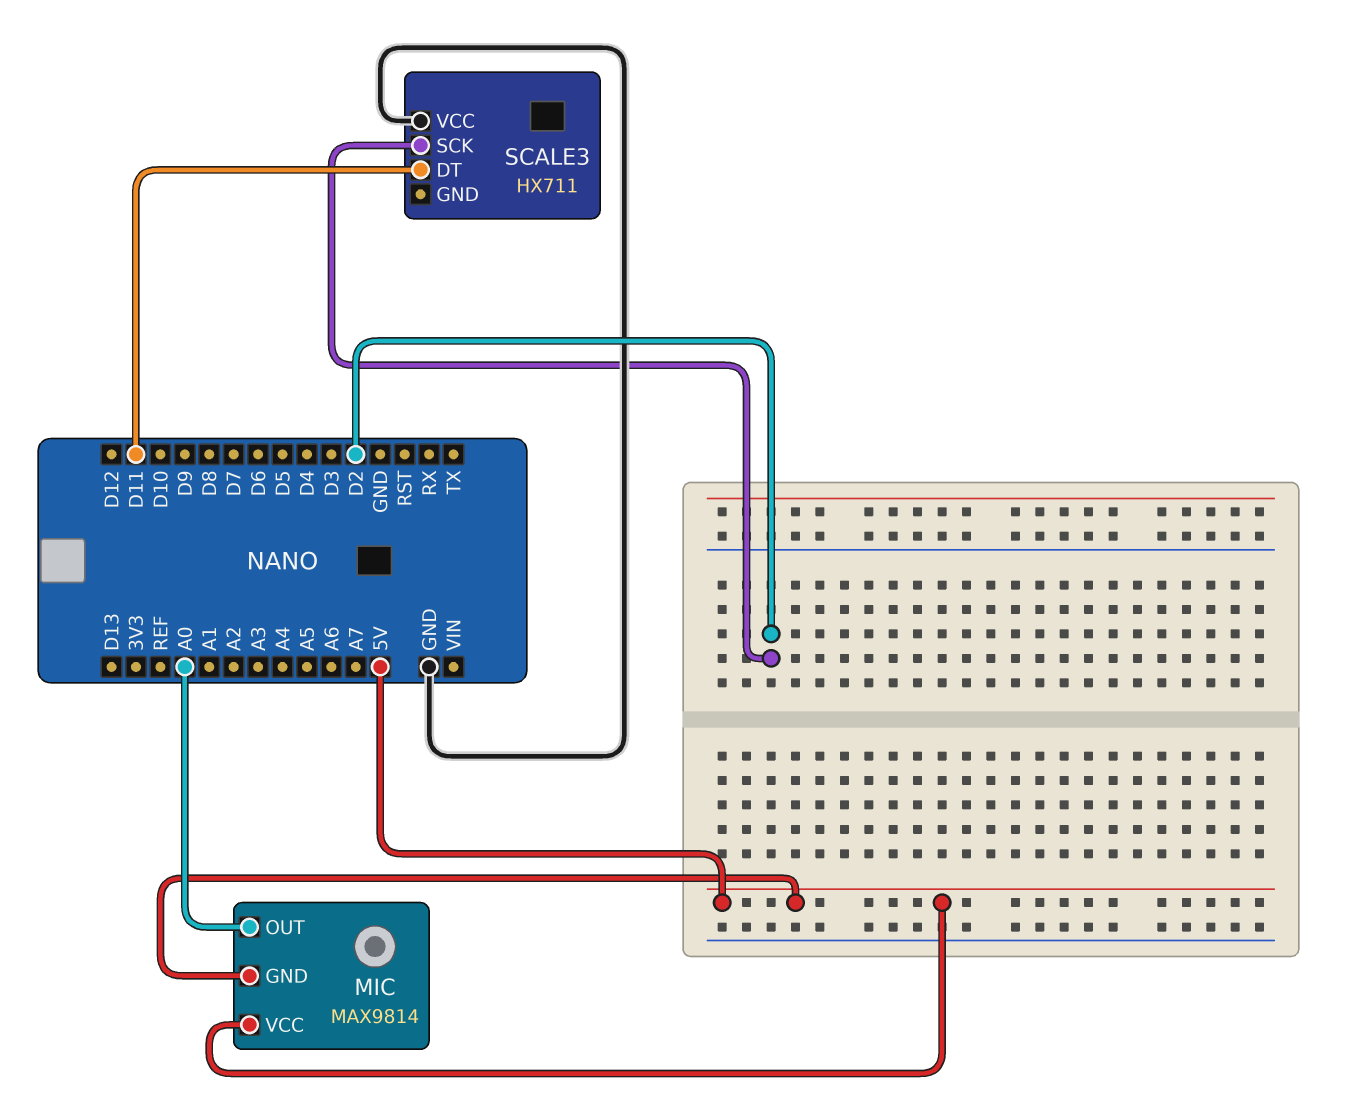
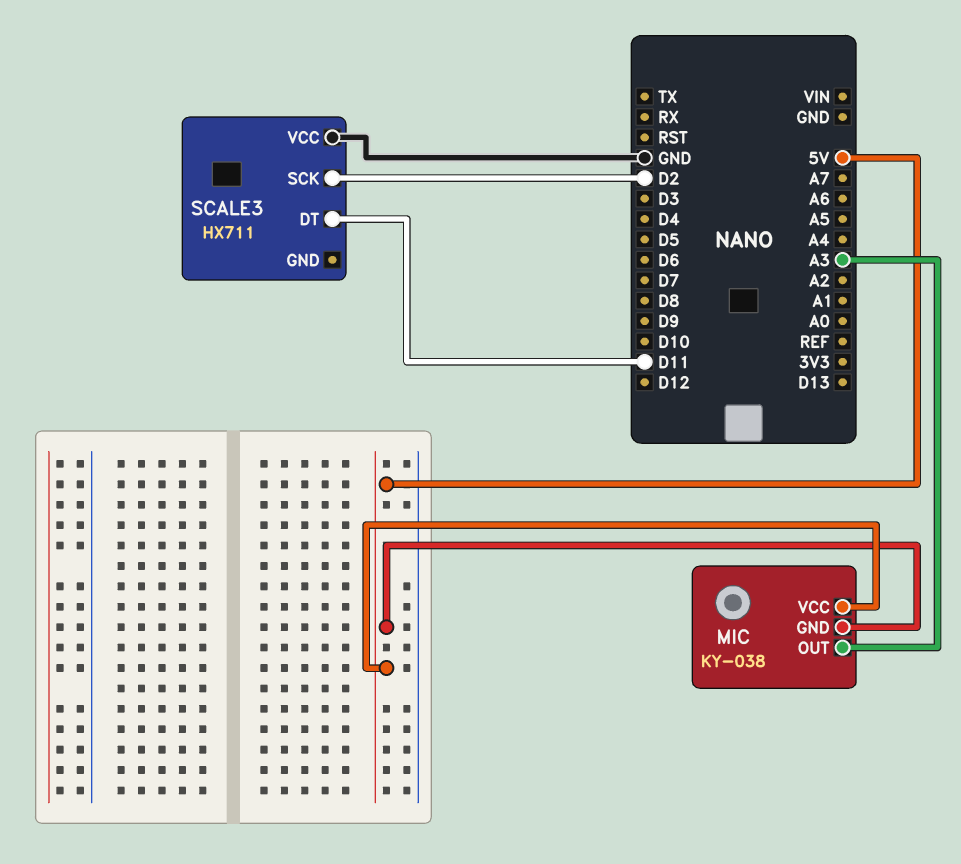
MIC: MAX9814 -> KY-038
MIC pin OUT: A0 -> A3

